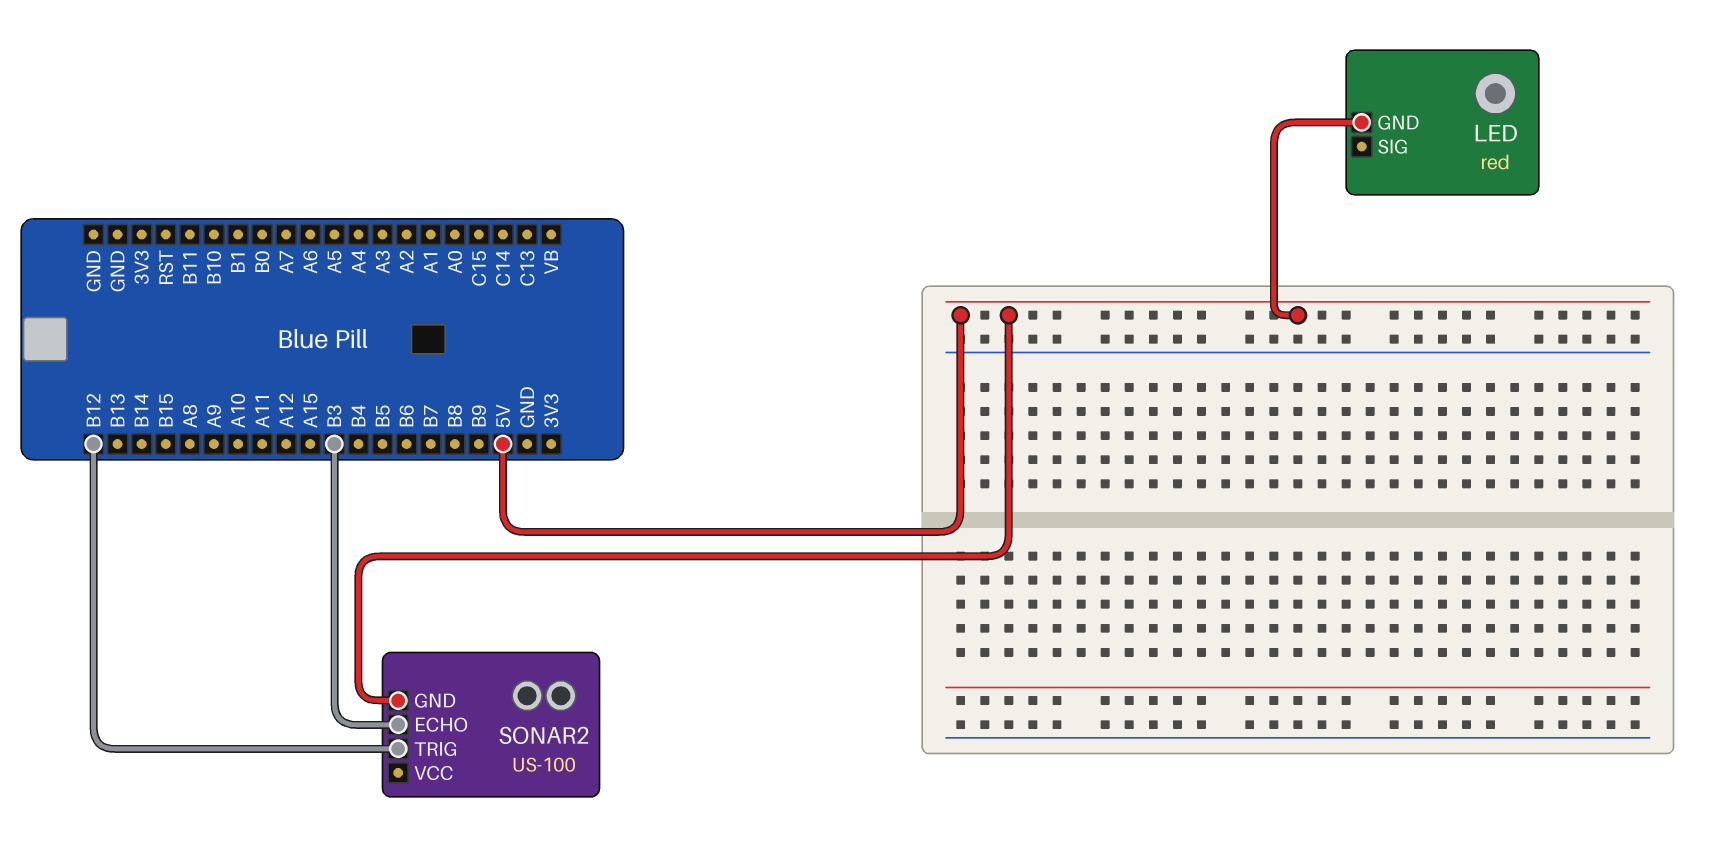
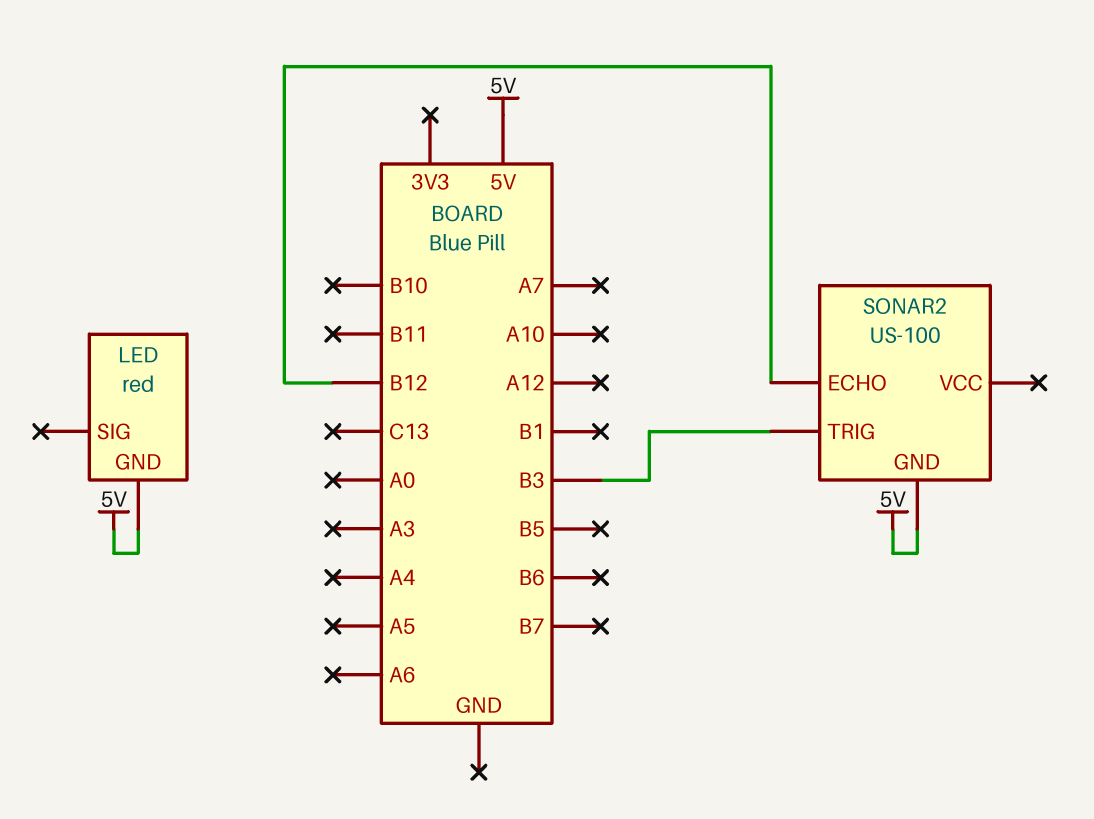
SONAR2 pin ECHO: B3 -> B12
SONAR2 pin TRIG: B12 -> B3

